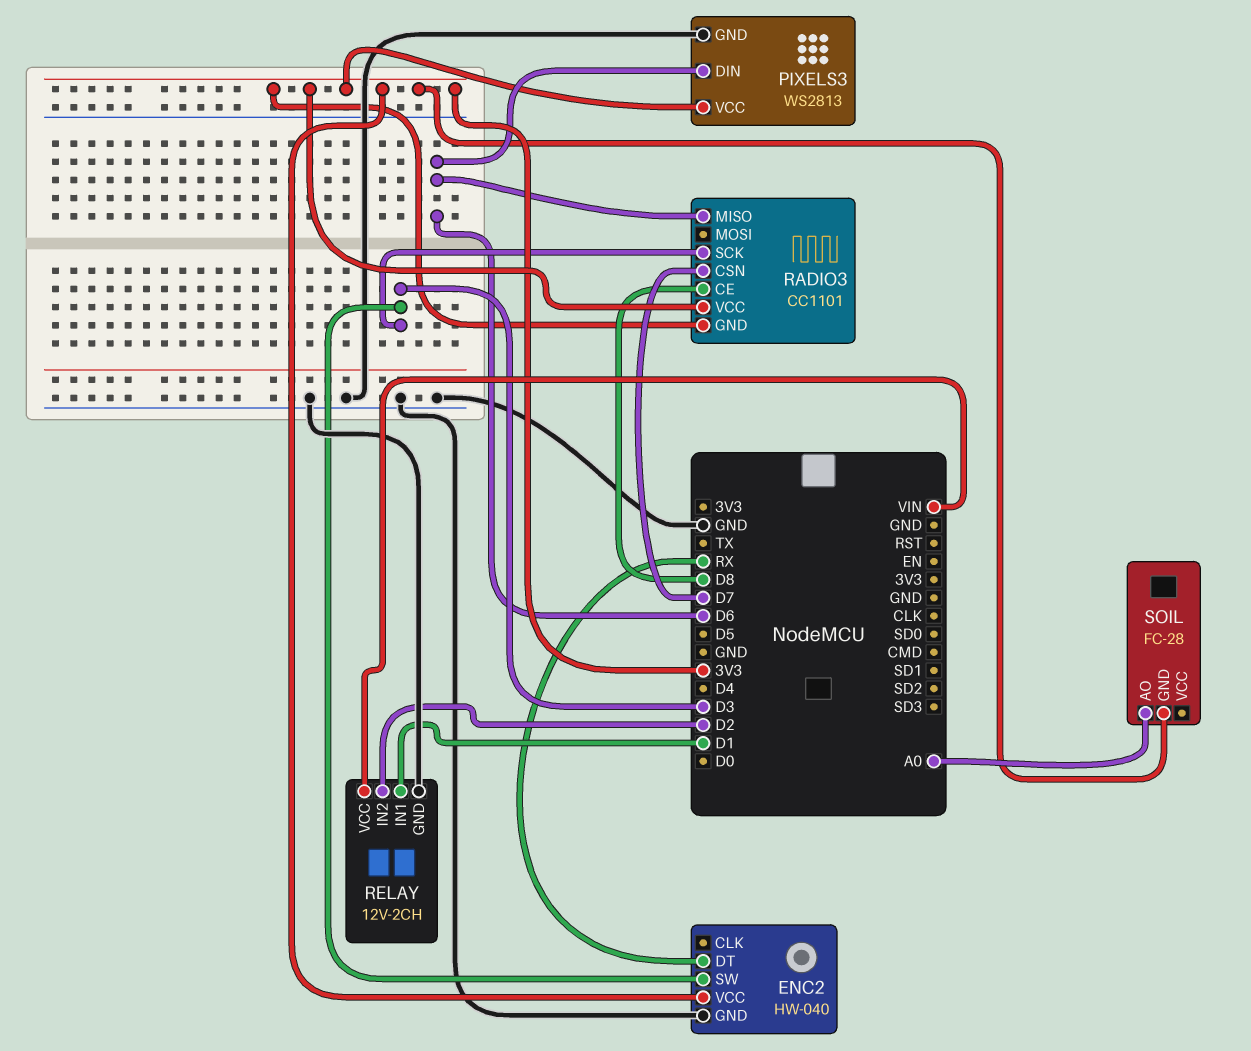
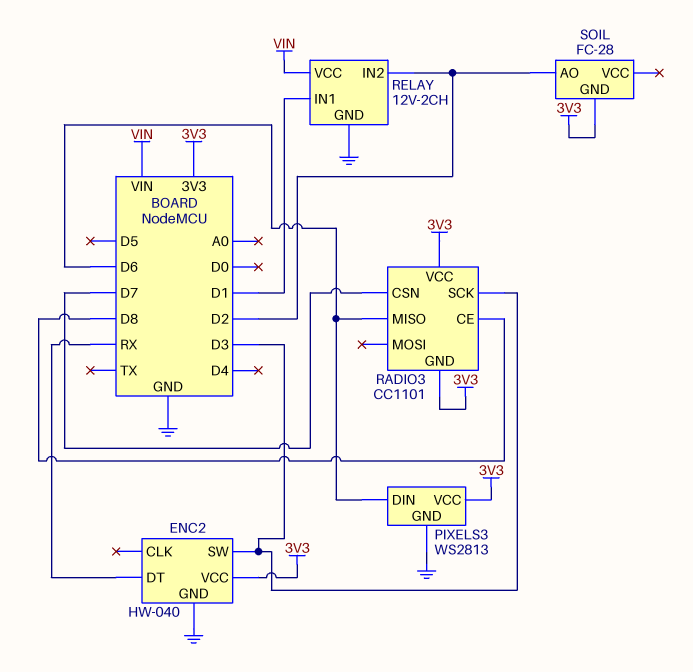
SOIL pin AO: A0 -> D2

